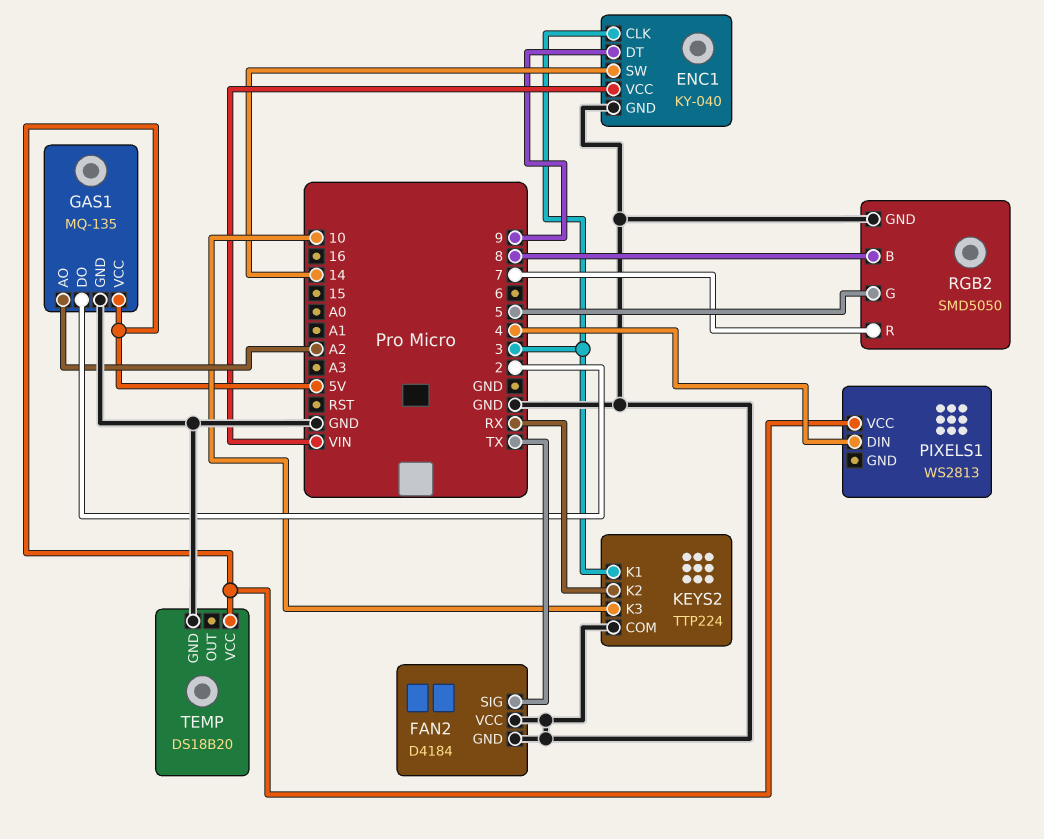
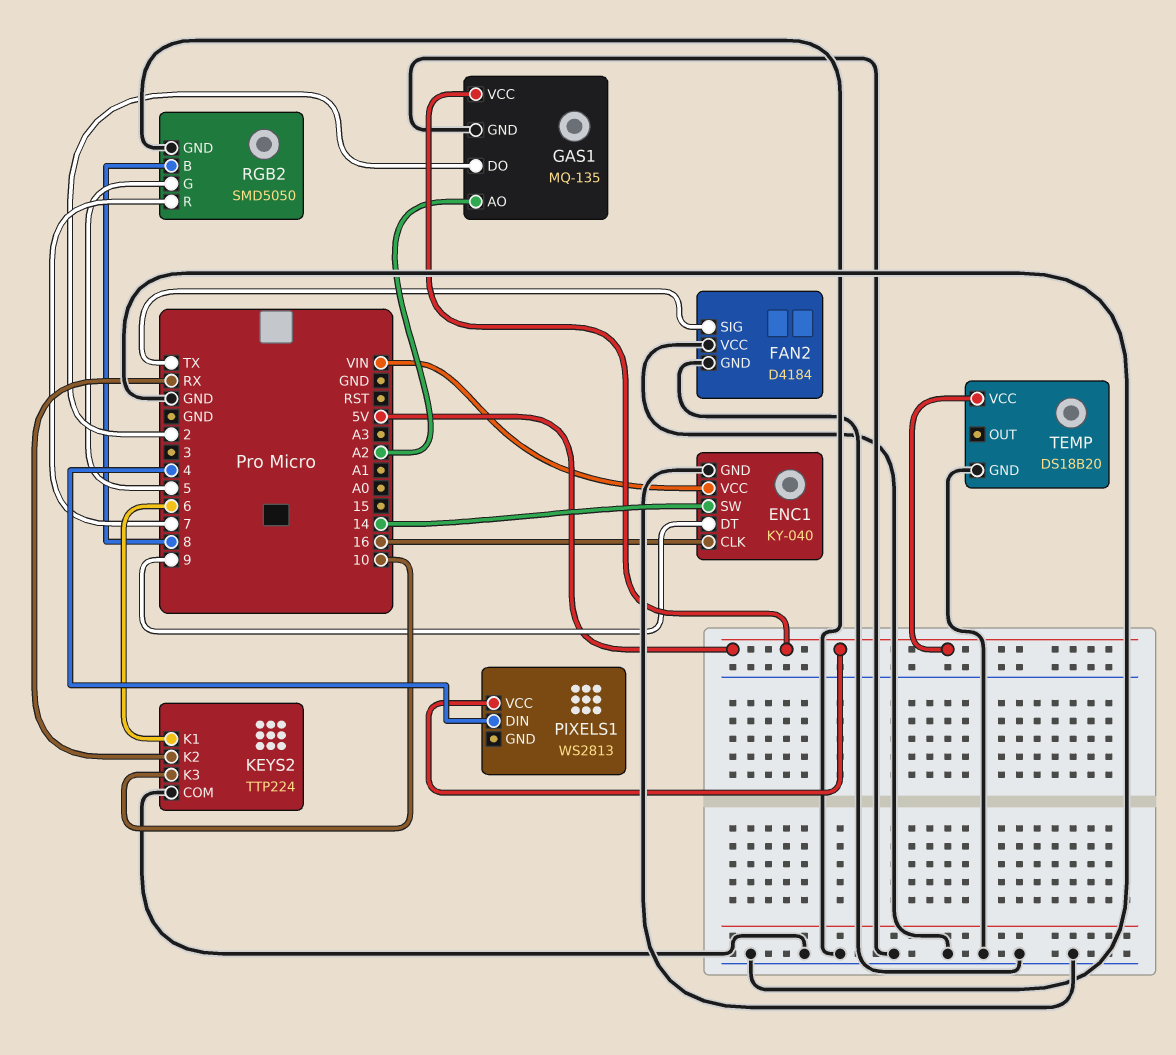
ENC1 pin CLK: 3 -> 16
KEYS2 pin K1: 3 -> 6

